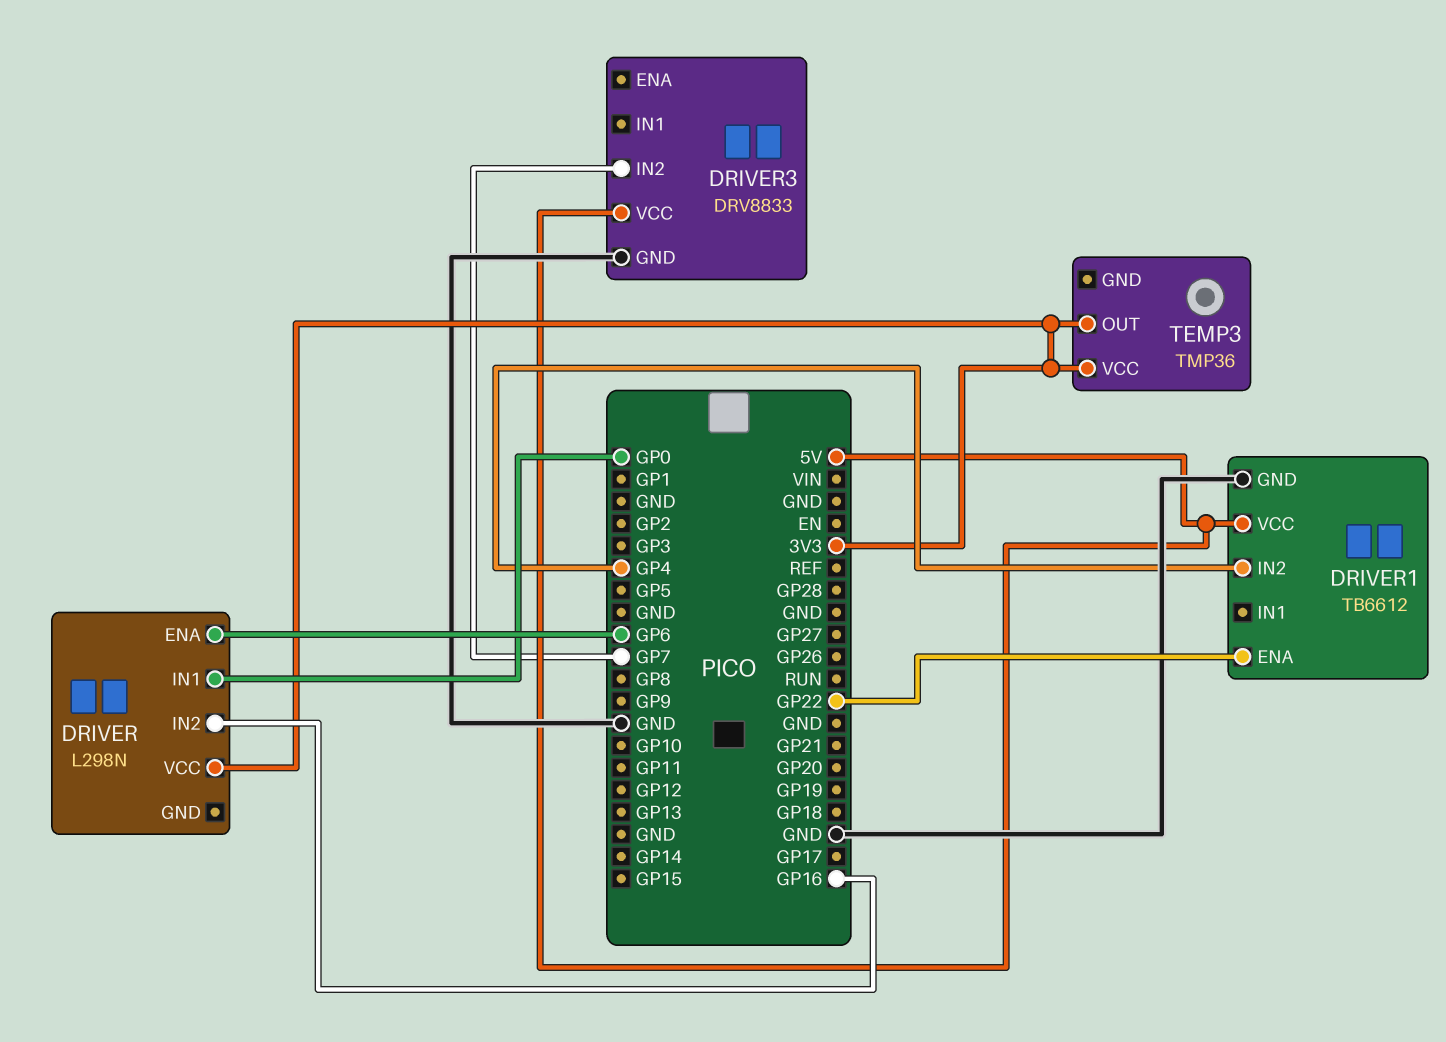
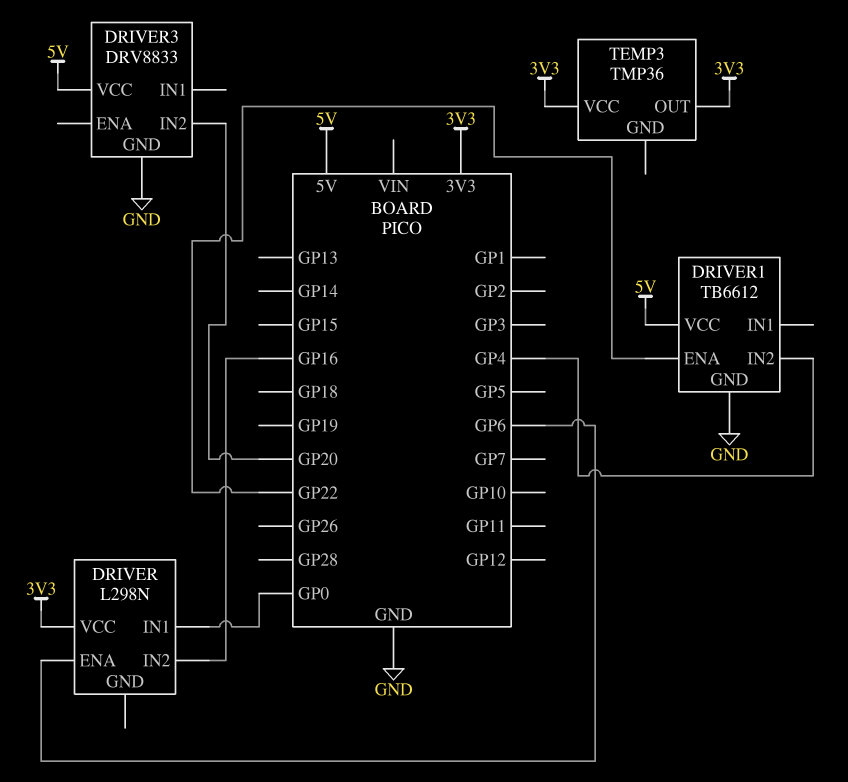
DRIVER3 pin IN2: GP7 -> GP20

